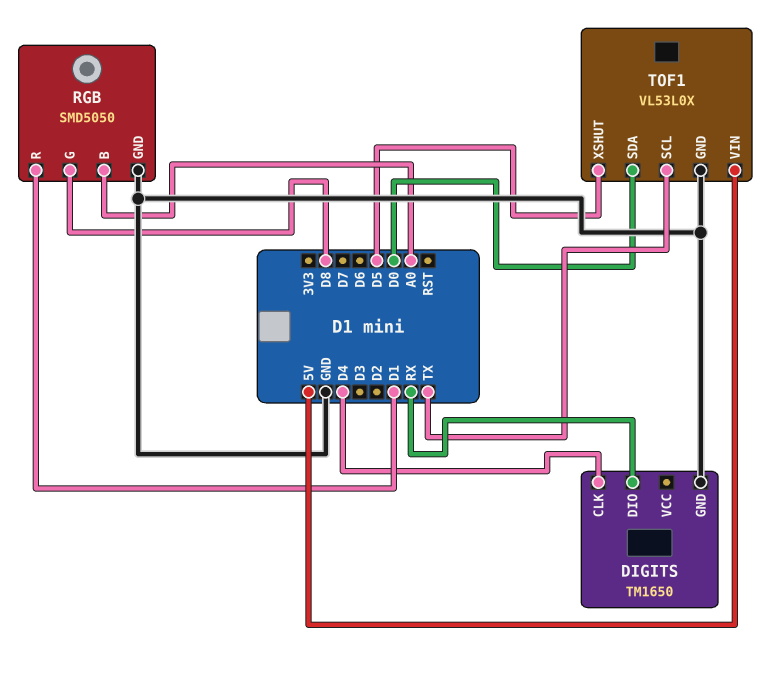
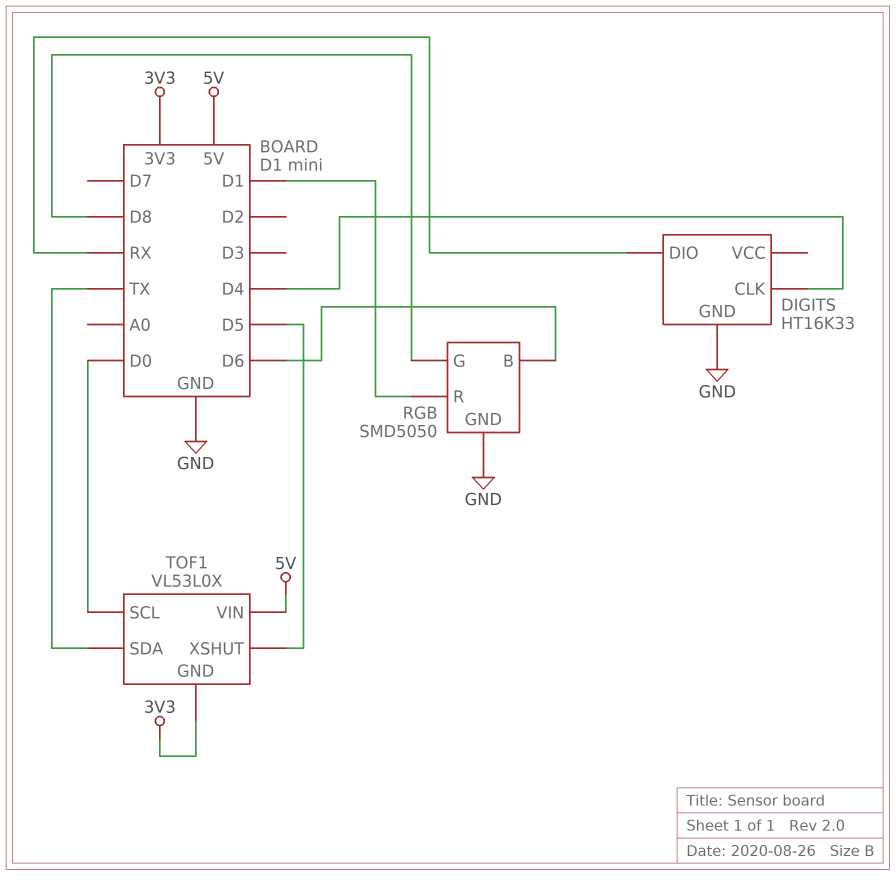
DIGITS: TM1650 -> HT16K33
RGB pin B: A0 -> D6
TOF1 pin GND: GND -> 3V3
TOF1 pin SCL: TX -> D0
TOF1 pin SDA: D0 -> TX

